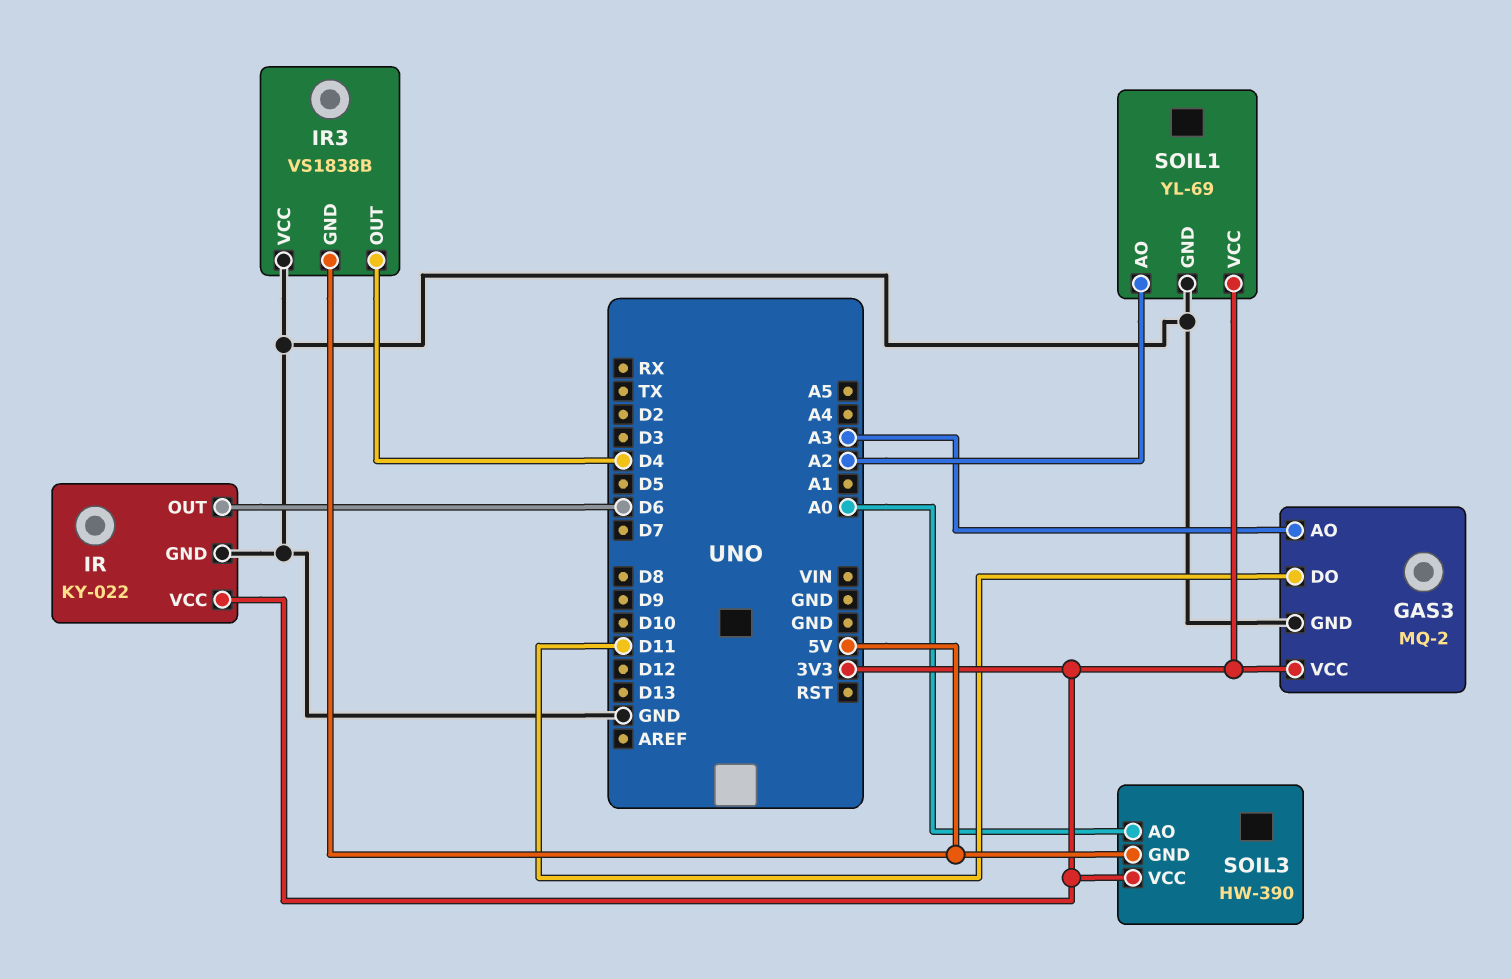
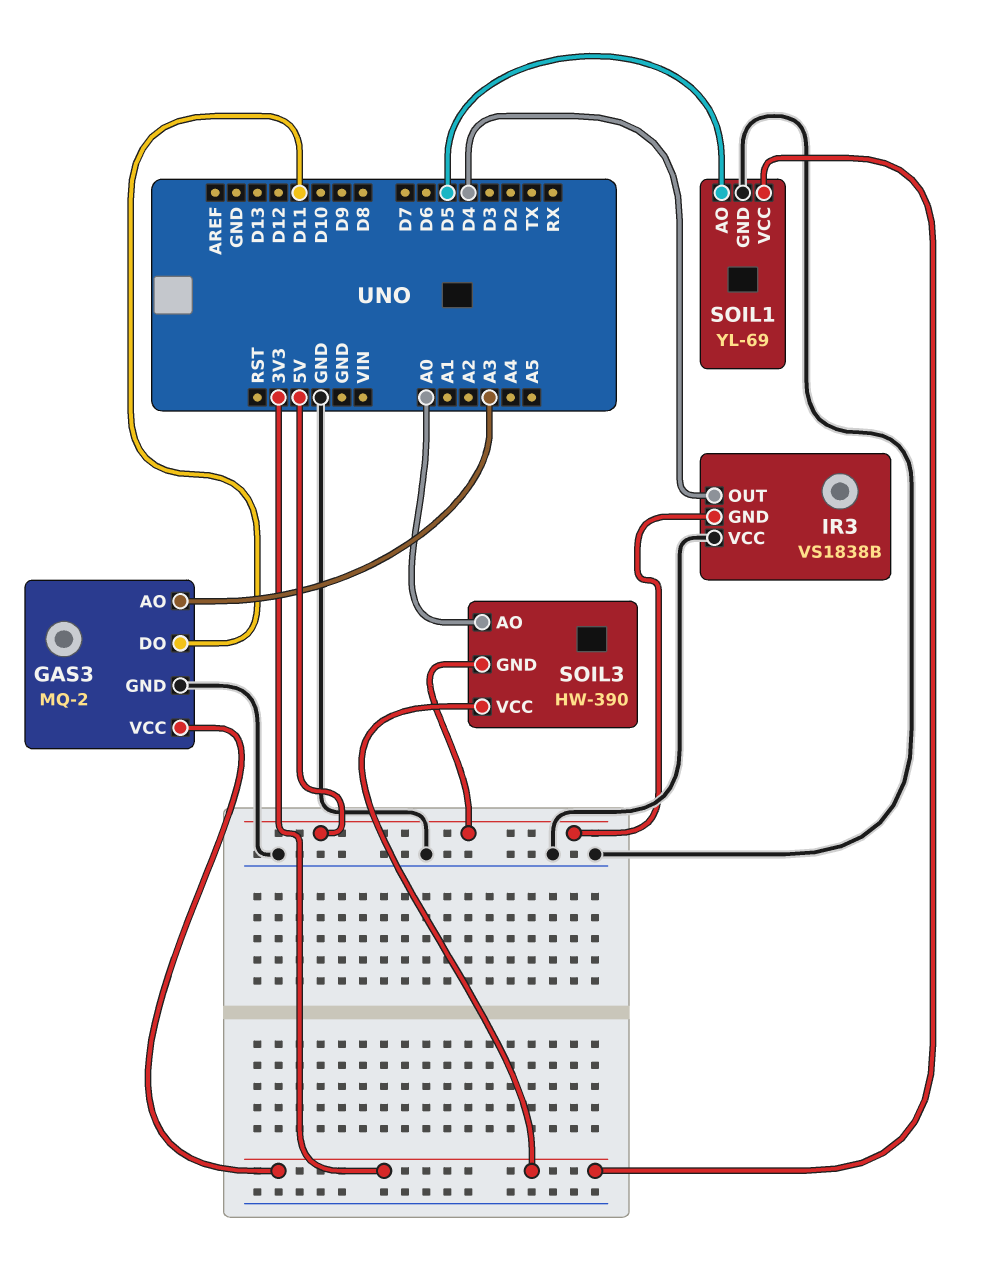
IR: KY-022 -> none
IR pin GND: GND -> none
IR pin OUT: D6 -> none
IR pin VCC: 3V3 -> none
SOIL1 pin AO: A2 -> D5

